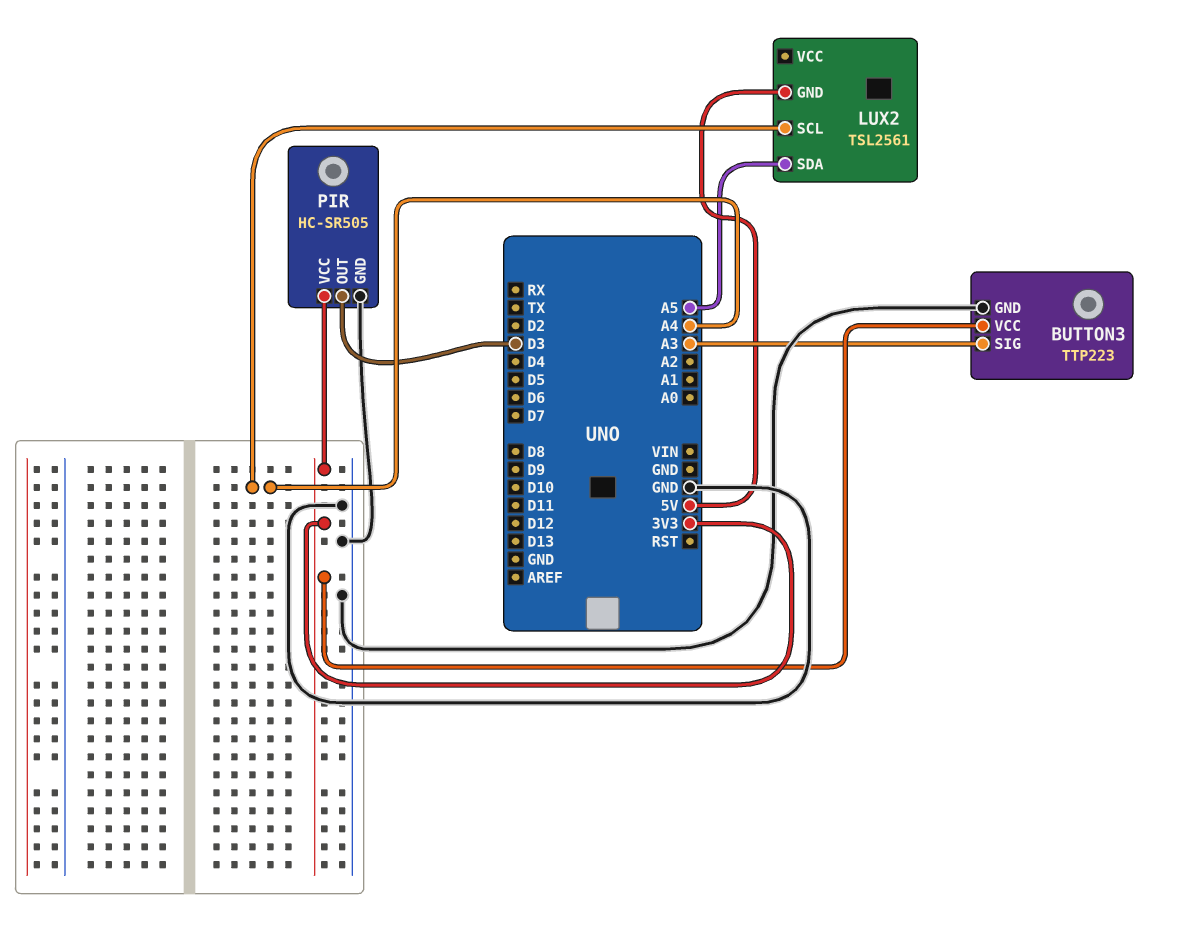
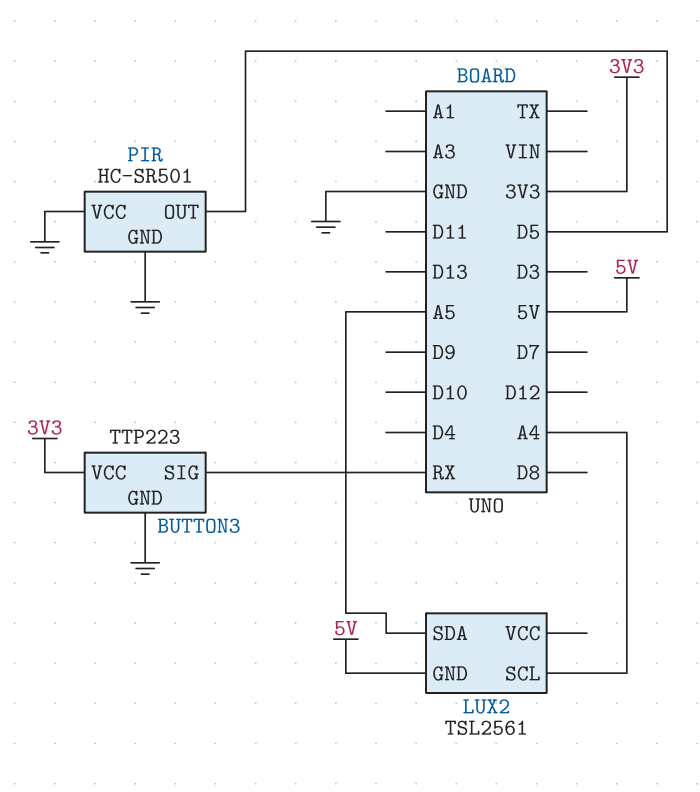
BUTTON3 pin SIG: A3 -> RX
PIR: HC-SR505 -> HC-SR501
PIR pin OUT: D3 -> D5
PIR pin VCC: 3V3 -> GND

